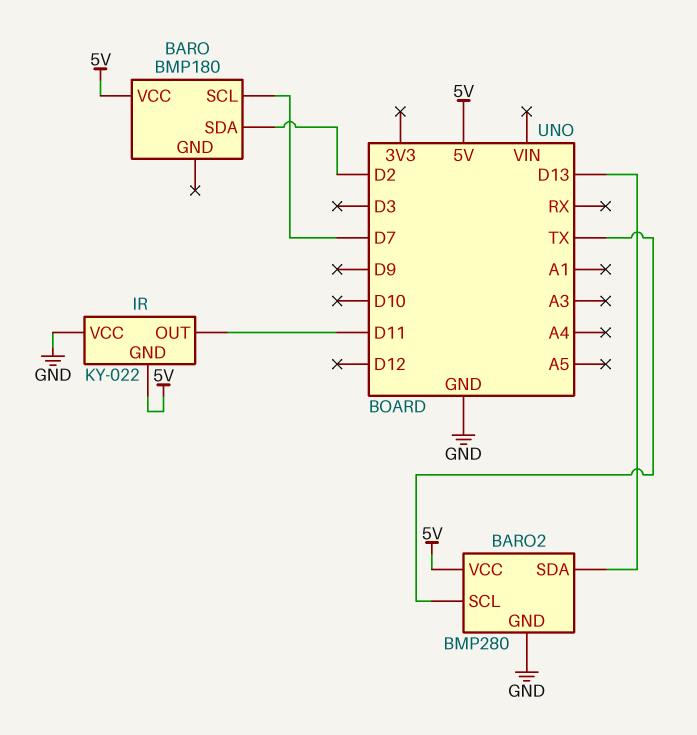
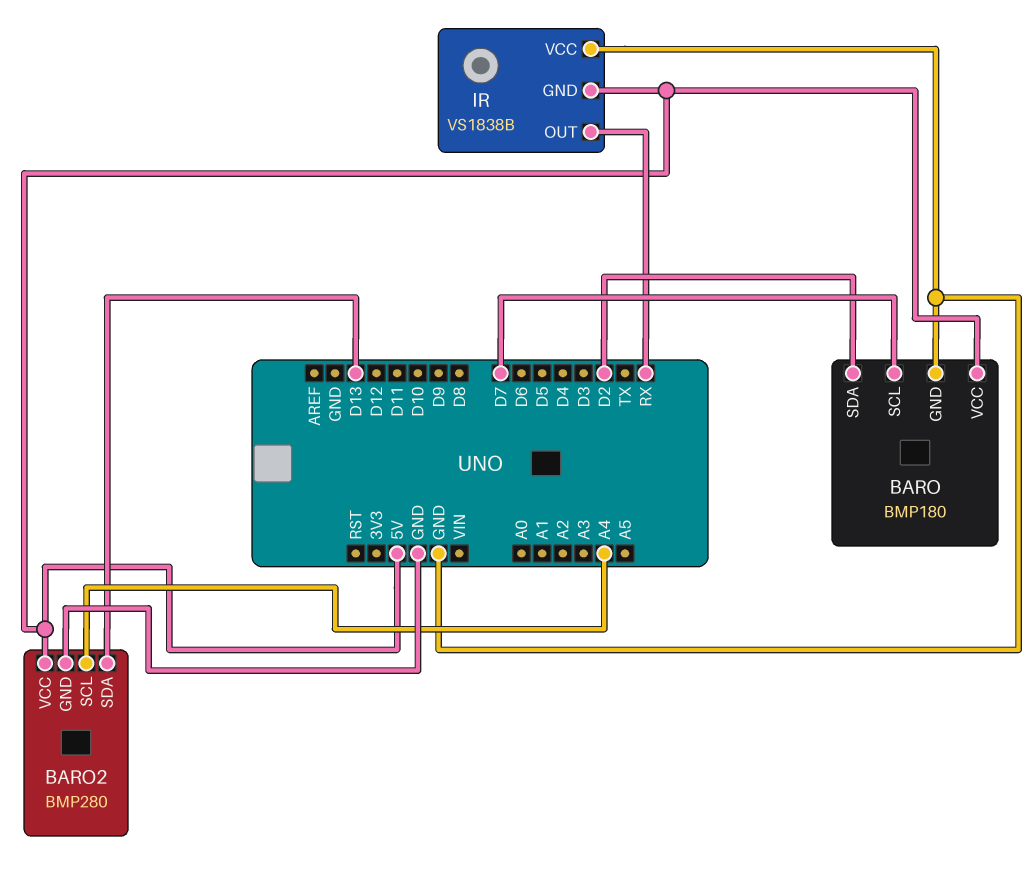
BARO pin GND: none -> GND
BARO2 pin SCL: TX -> A4
IR: KY-022 -> VS1838B
IR pin OUT: D11 -> RX

